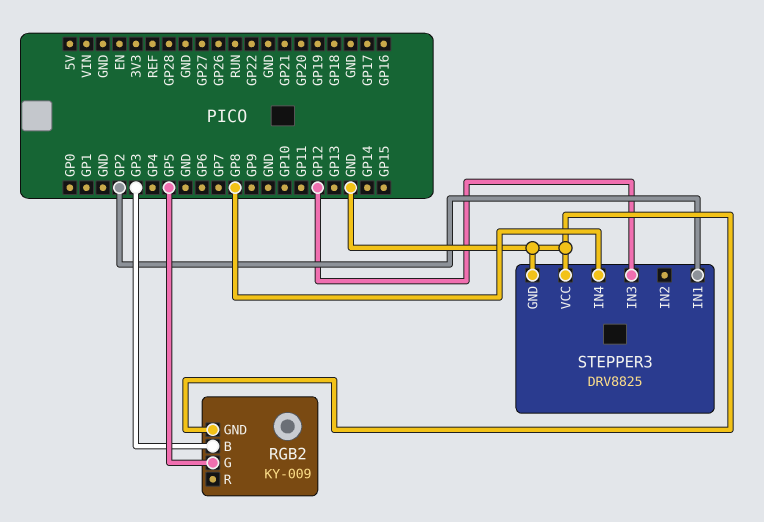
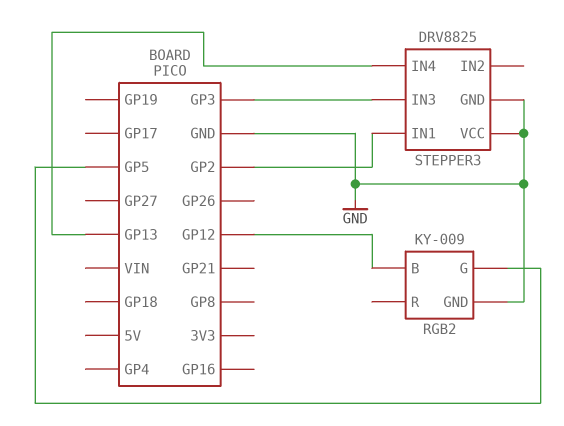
RGB2 pin B: GP3 -> GP12
STEPPER3 pin IN3: GP12 -> GP3
STEPPER3 pin IN4: GP8 -> GP13

